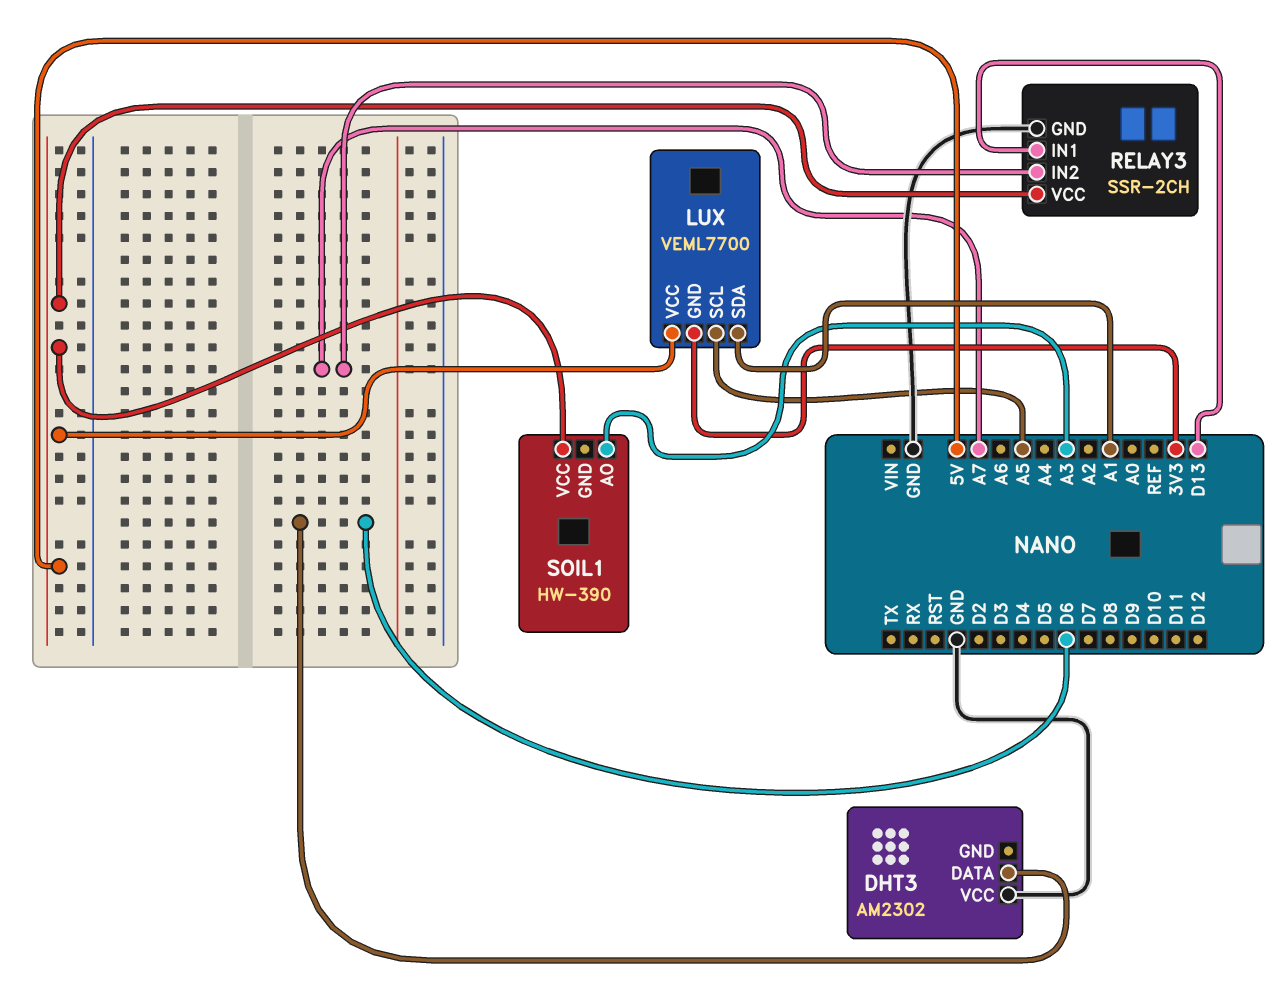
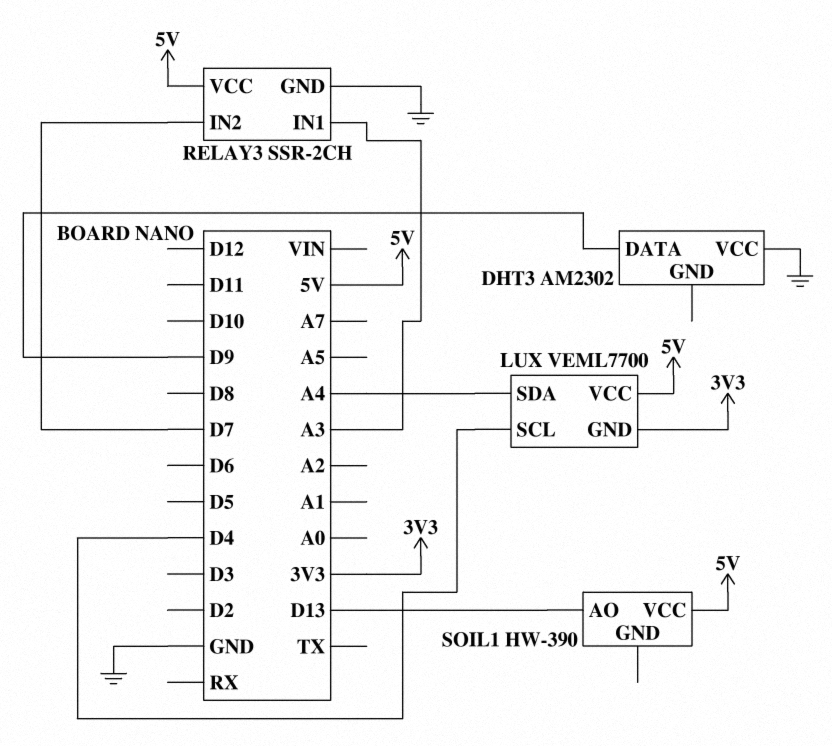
DHT3 pin DATA: D6 -> D9
LUX pin SCL: A5 -> D4
LUX pin SDA: A1 -> A4
RELAY3 pin IN1: D13 -> A3
RELAY3 pin IN2: A7 -> D7
SOIL1 pin AO: A3 -> D13

